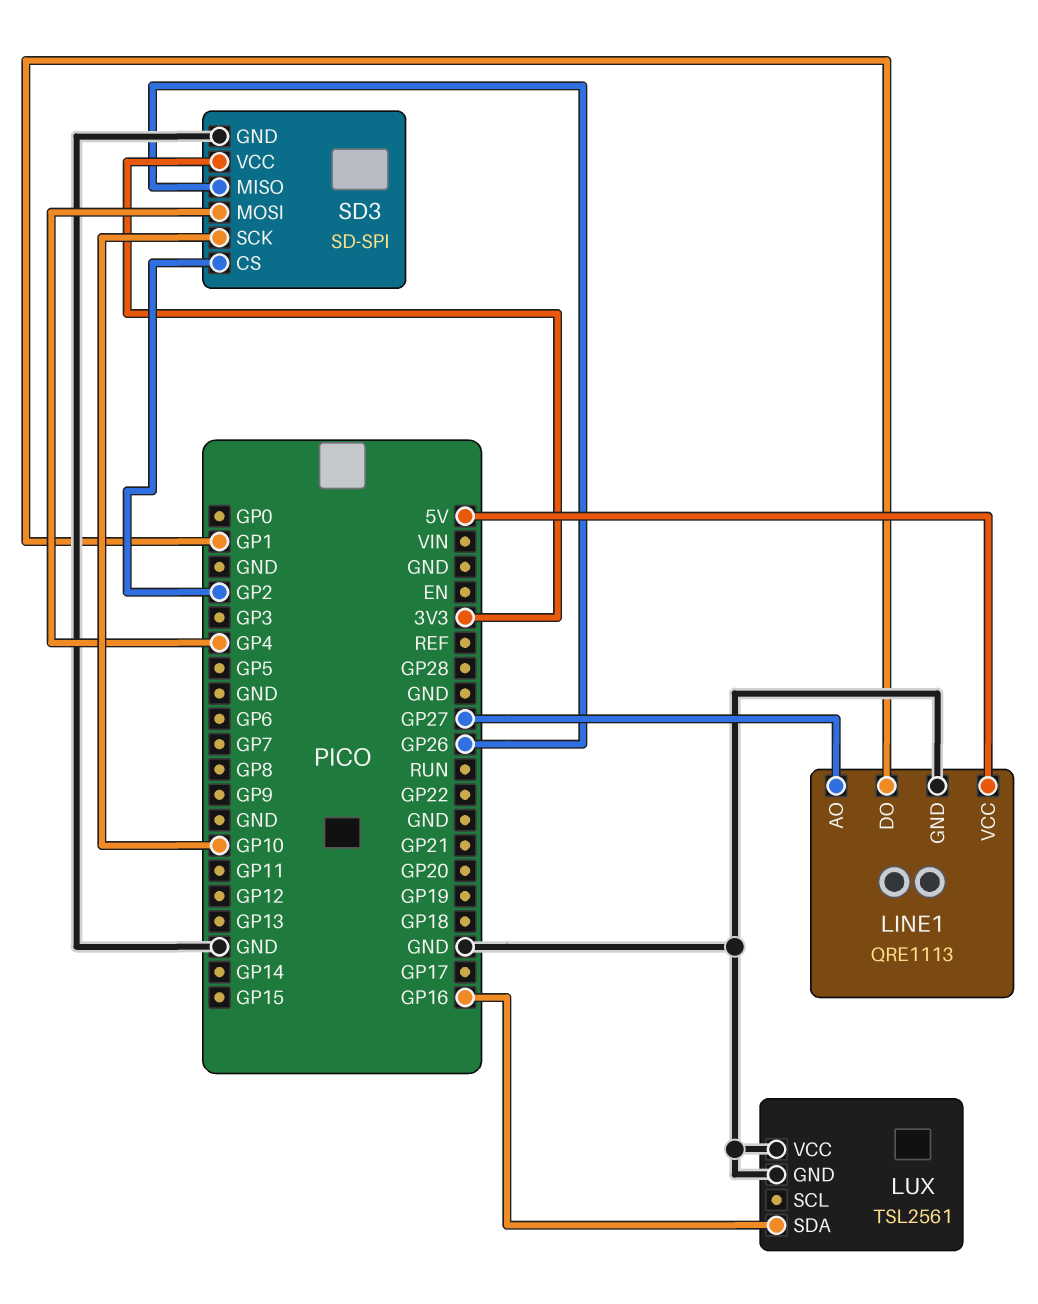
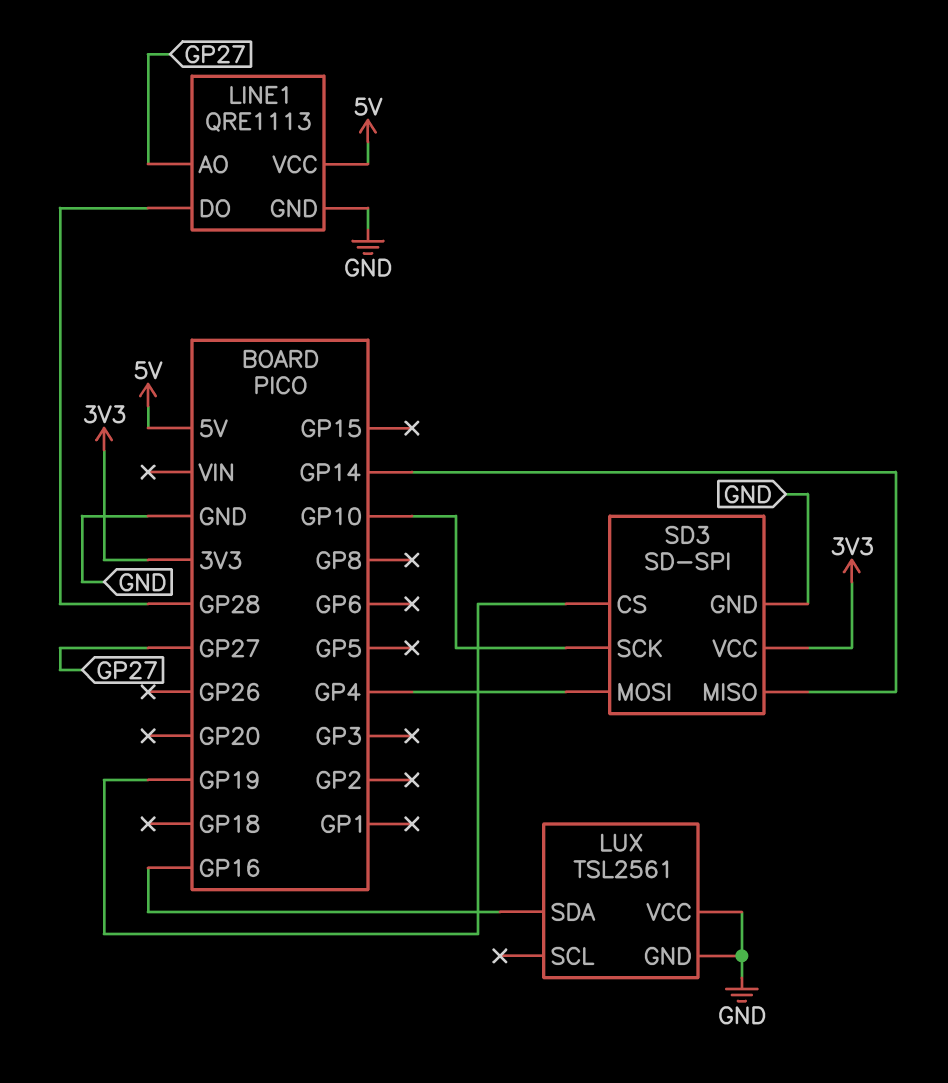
LINE1 pin DO: GP1 -> GP28
SD3 pin CS: GP2 -> GP19
SD3 pin MISO: GP26 -> GP14

